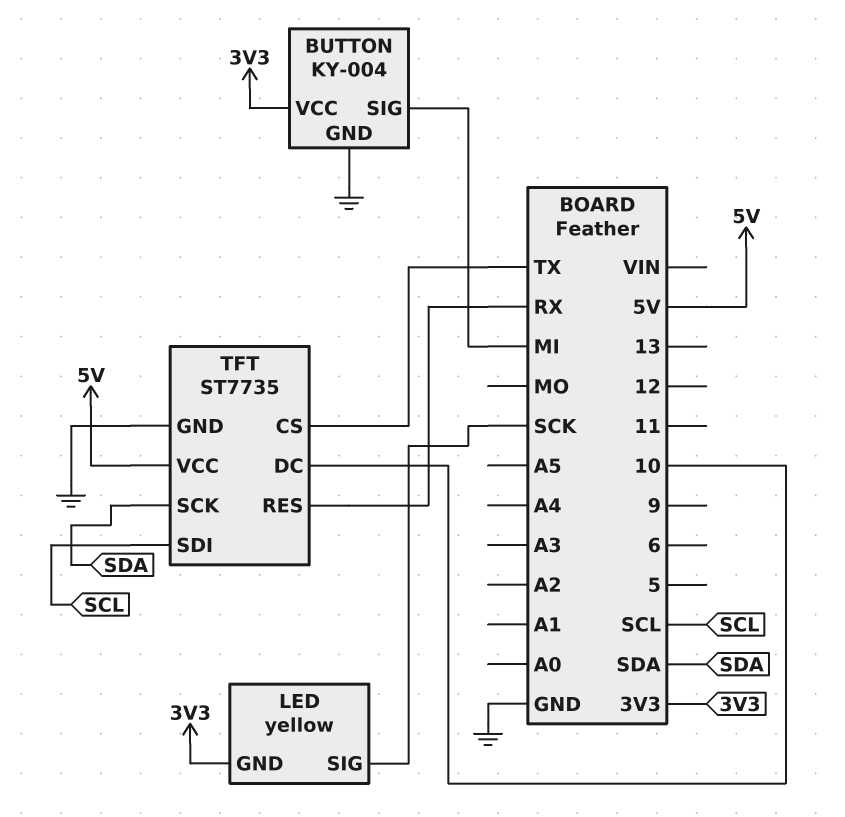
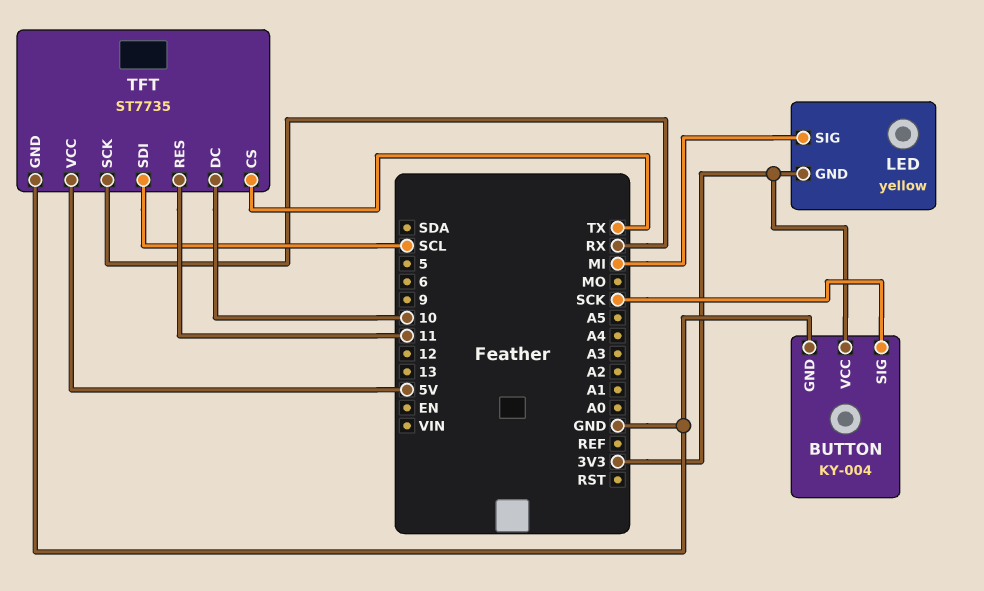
BUTTON pin SIG: MI -> SCK
LED pin SIG: SCK -> MI
TFT pin RES: RX -> 11
TFT pin SCK: SDA -> RX

